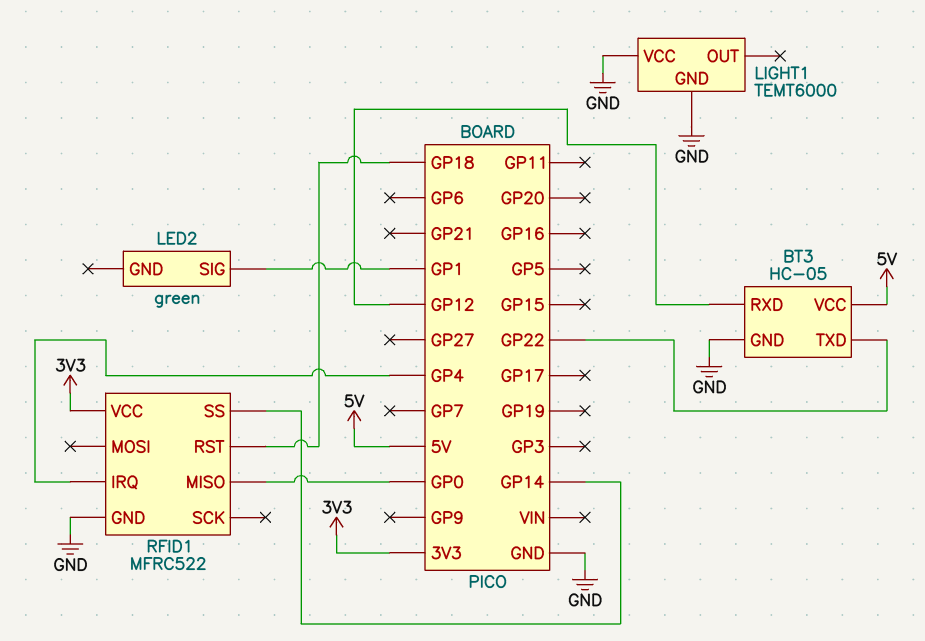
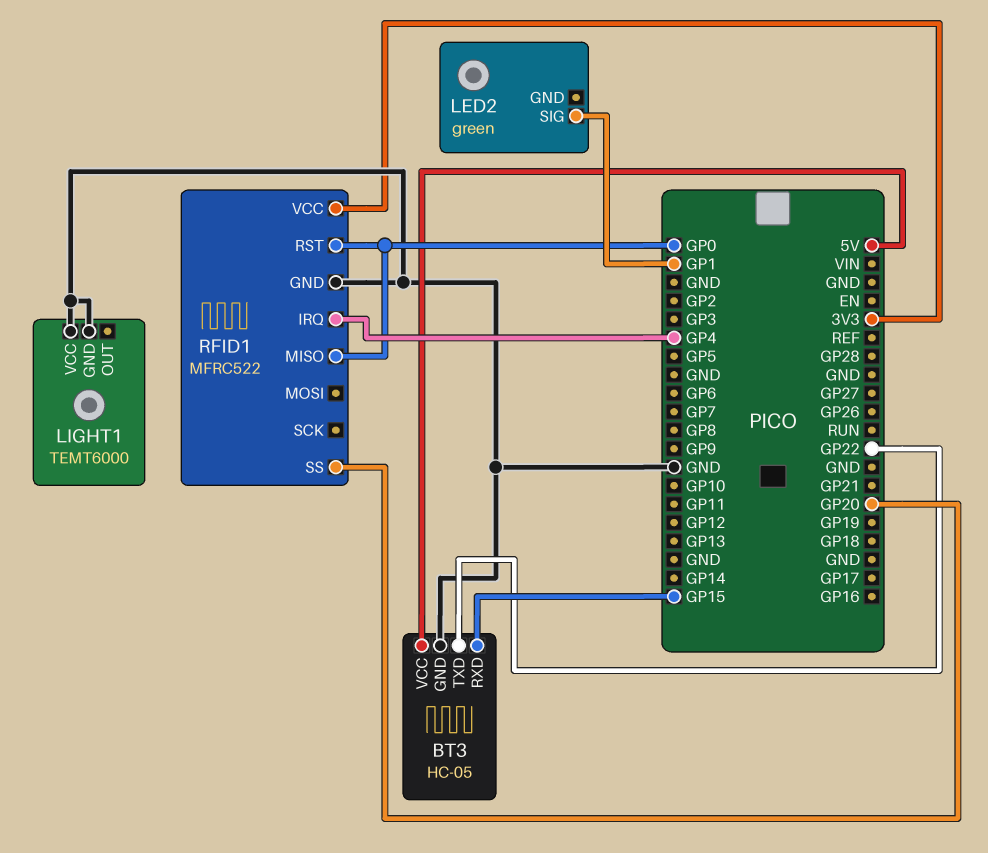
BT3 pin RXD: GP12 -> GP15
RFID1 pin RST: GP18 -> GP0
RFID1 pin SS: GP14 -> GP20

